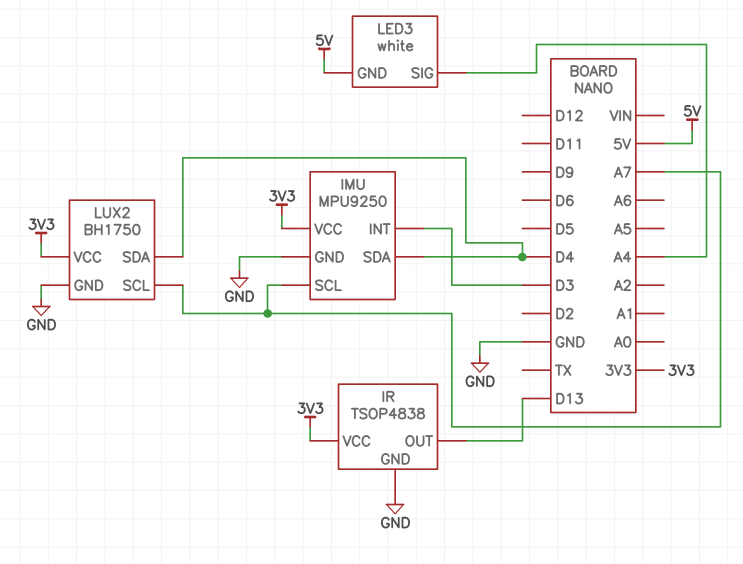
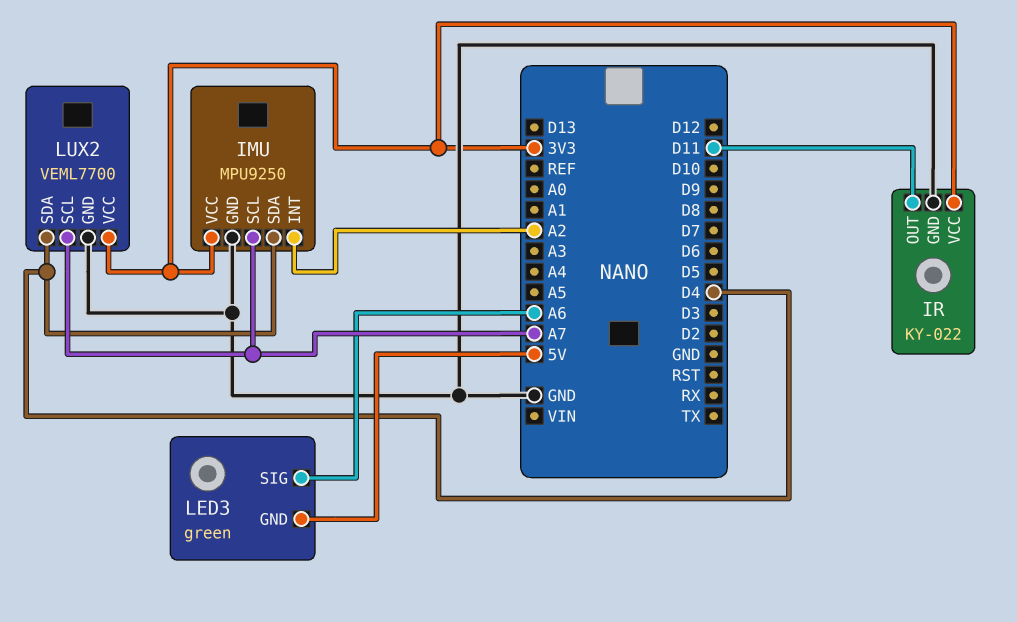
IMU pin INT: D3 -> A2
IR: TSOP4838 -> KY-022
IR pin OUT: D13 -> D11
LED3: white -> green
LED3 pin SIG: A4 -> A6
LUX2: BH1750 -> VEML7700

